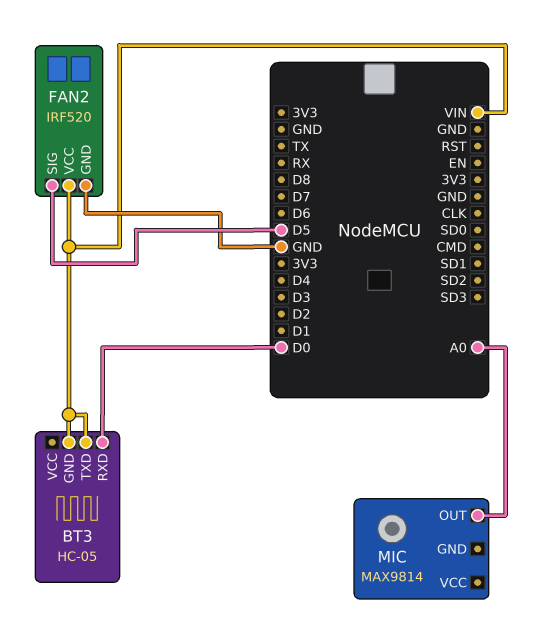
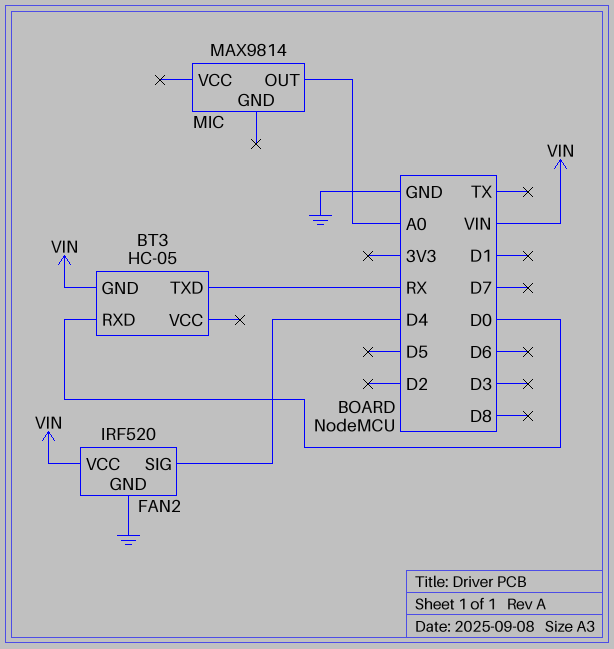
BT3 pin TXD: VIN -> RX
FAN2 pin SIG: D5 -> D4

